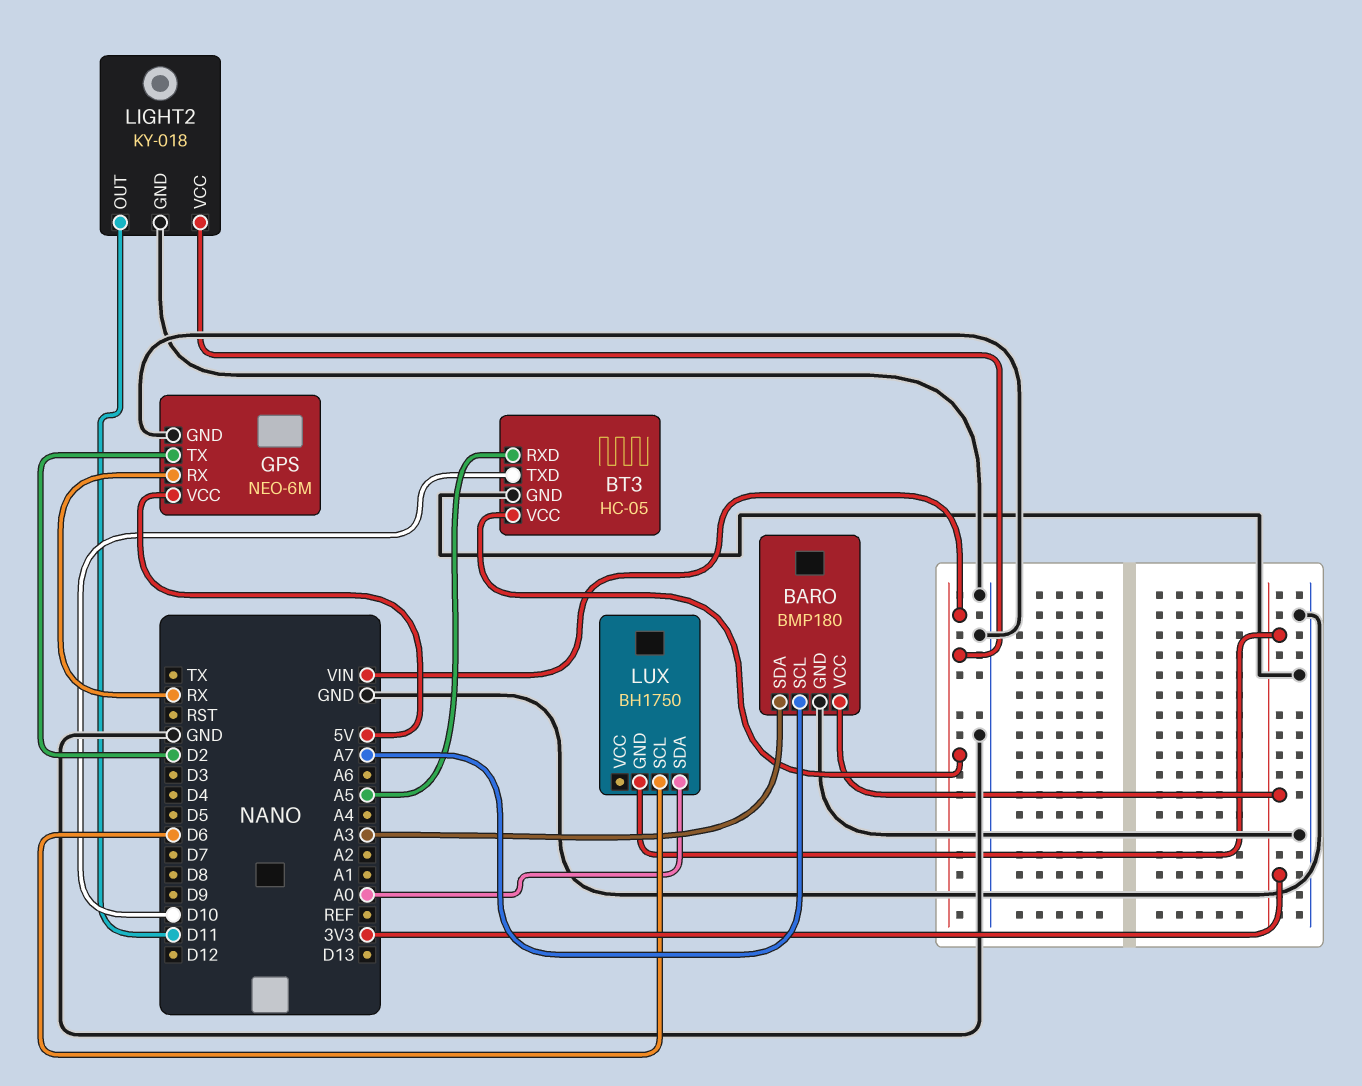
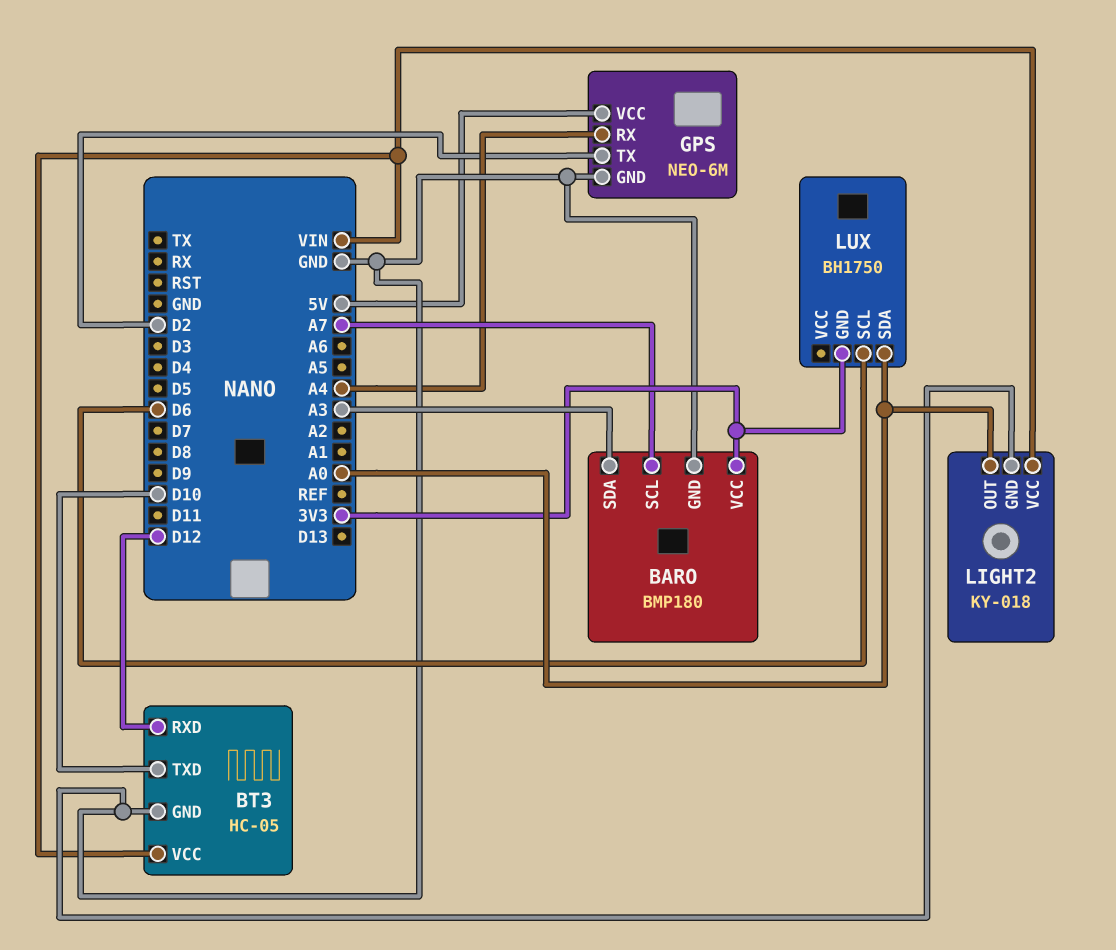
BT3 pin RXD: A5 -> D12
GPS pin RX: RX -> A4
LIGHT2 pin OUT: D11 -> A0

